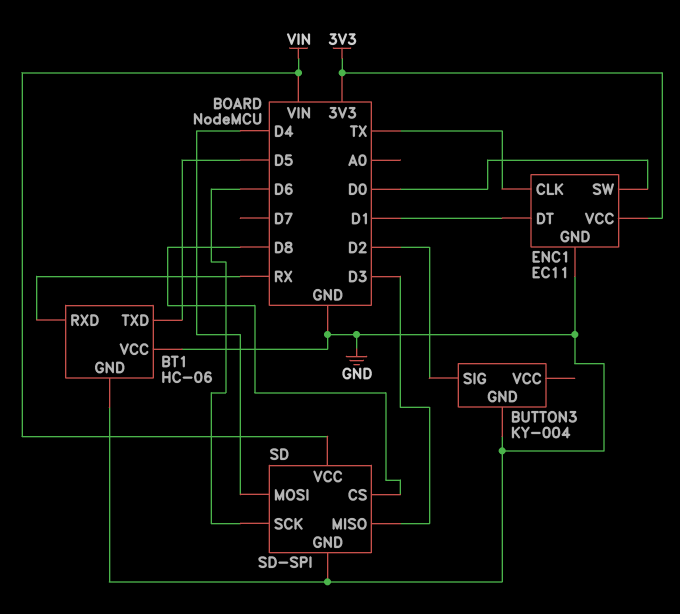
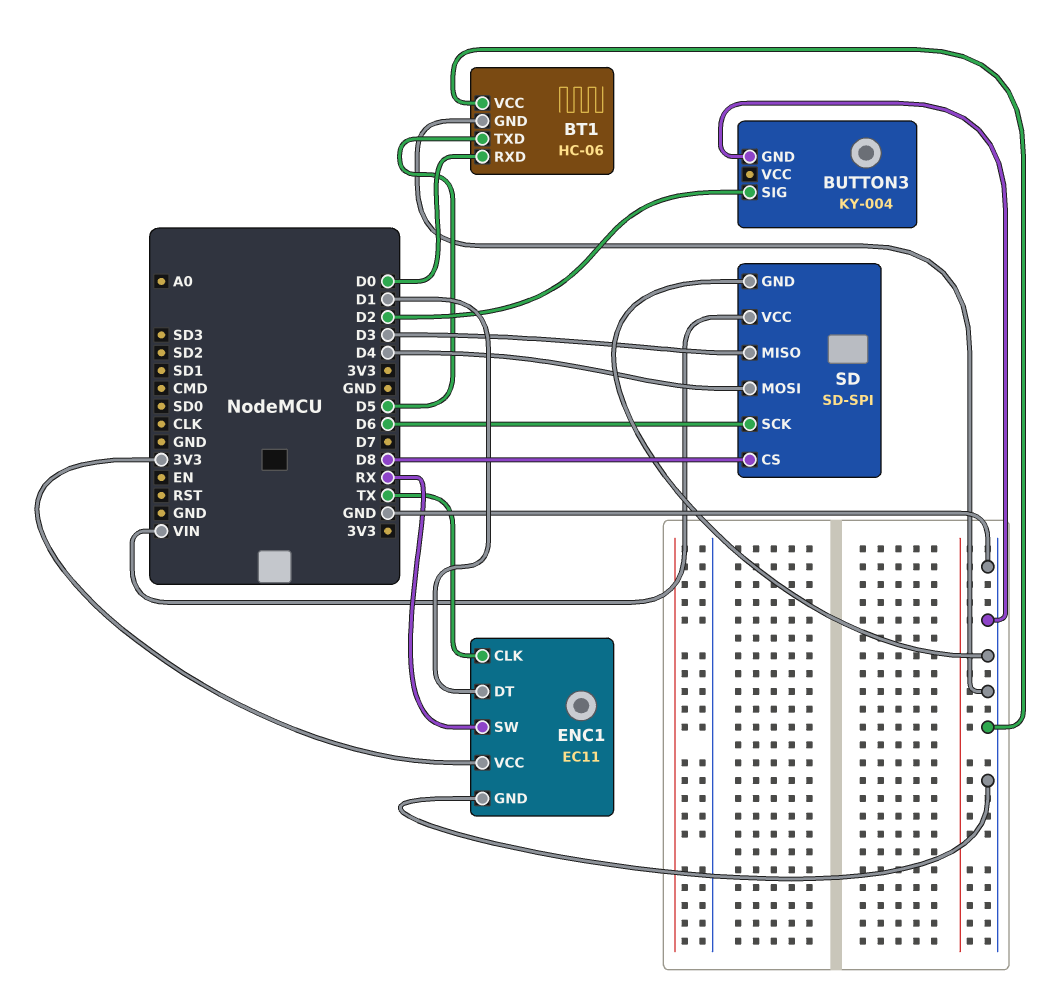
BT1 pin RXD: RX -> D0
ENC1 pin SW: D0 -> RX

